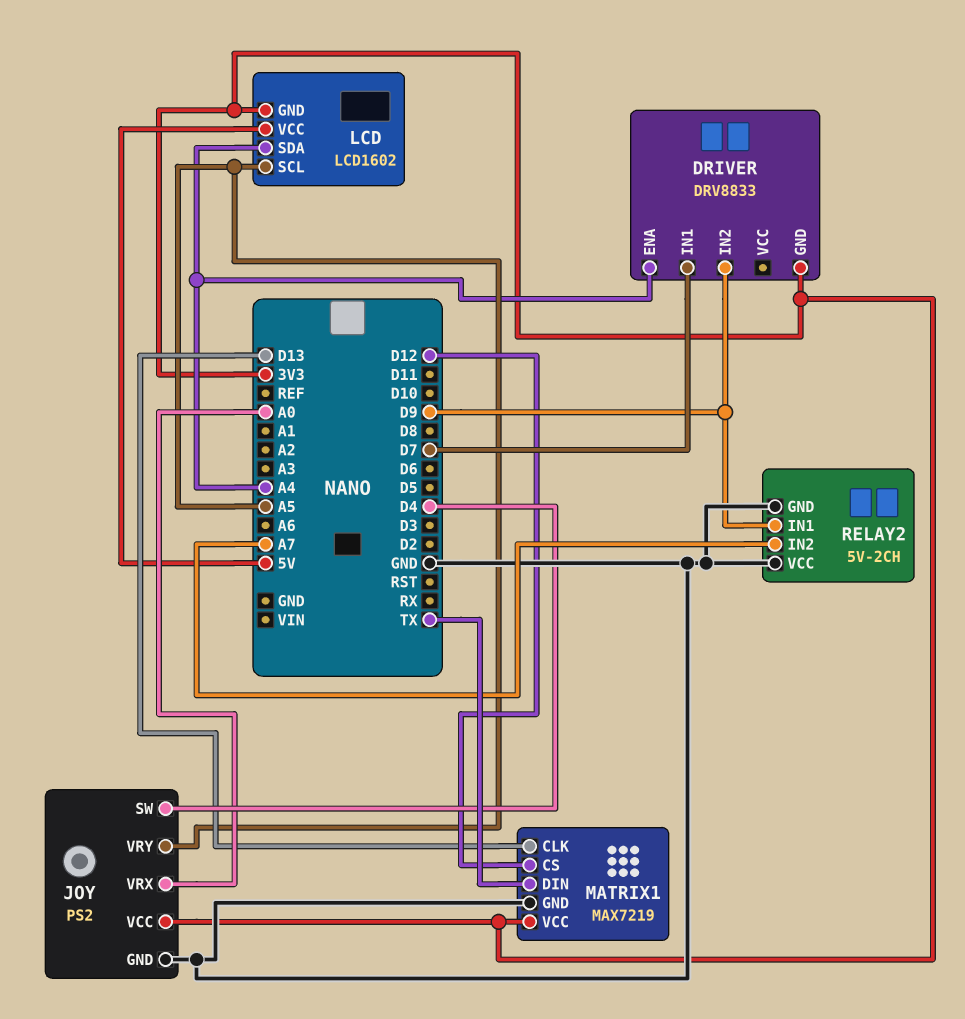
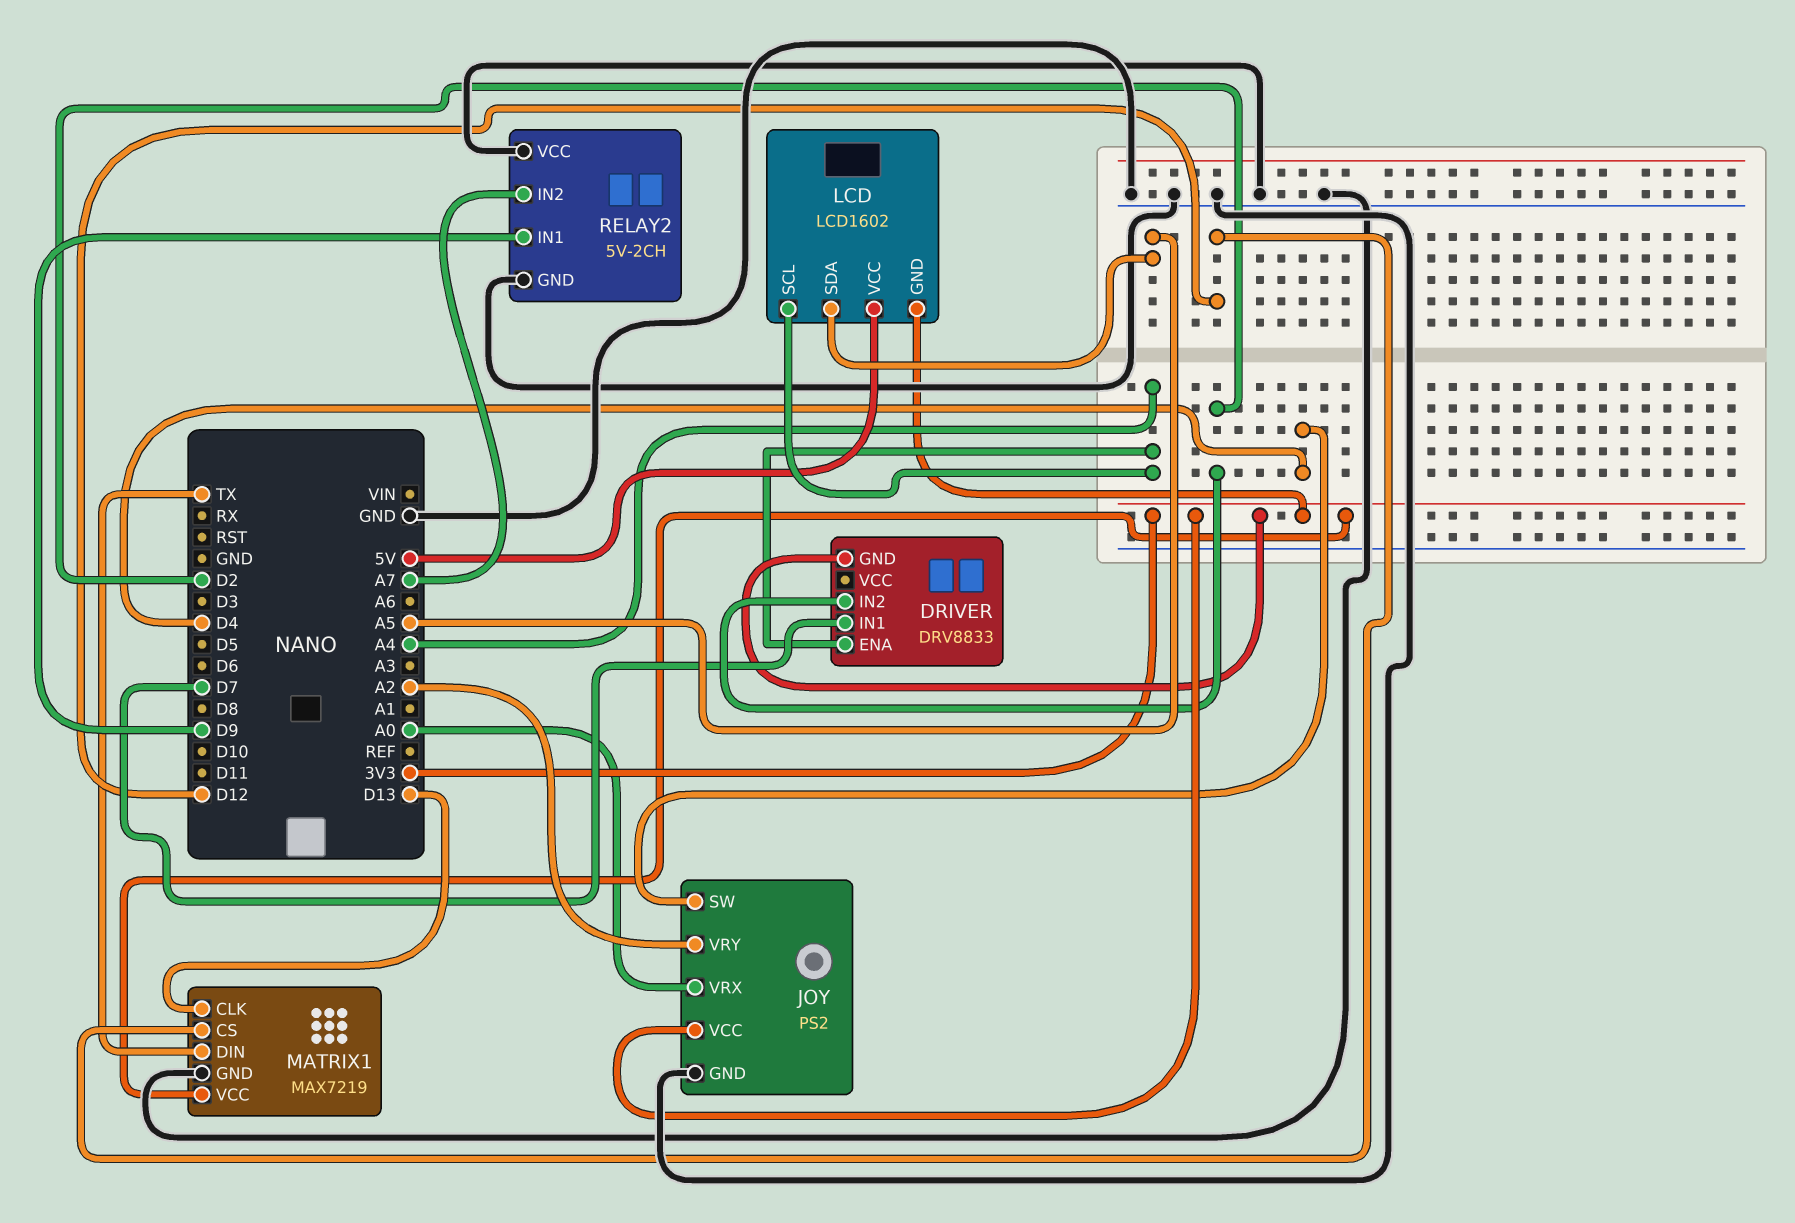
DRIVER pin IN2: D9 -> D2
JOY pin VRY: A5 -> A2
LCD pin SCL: A5 -> A4
LCD pin SDA: A4 -> A5

